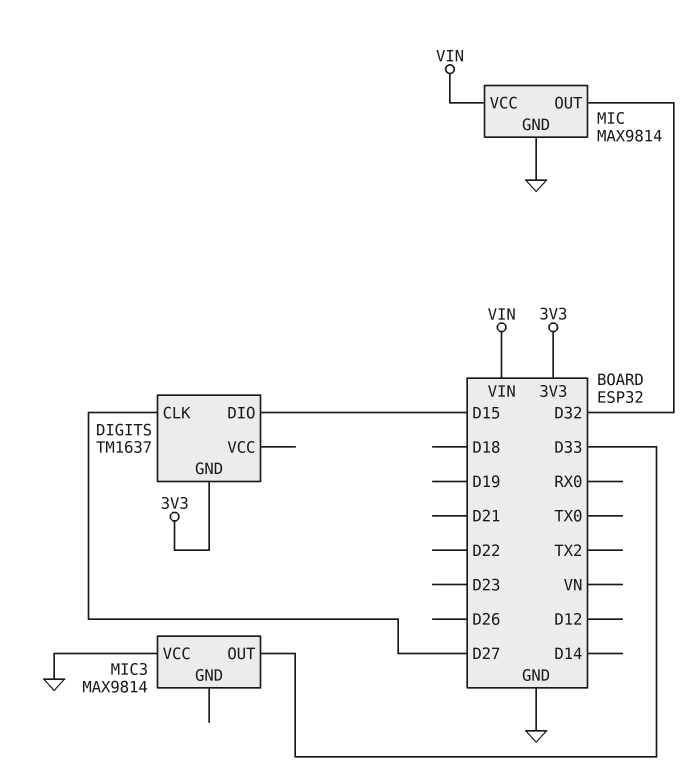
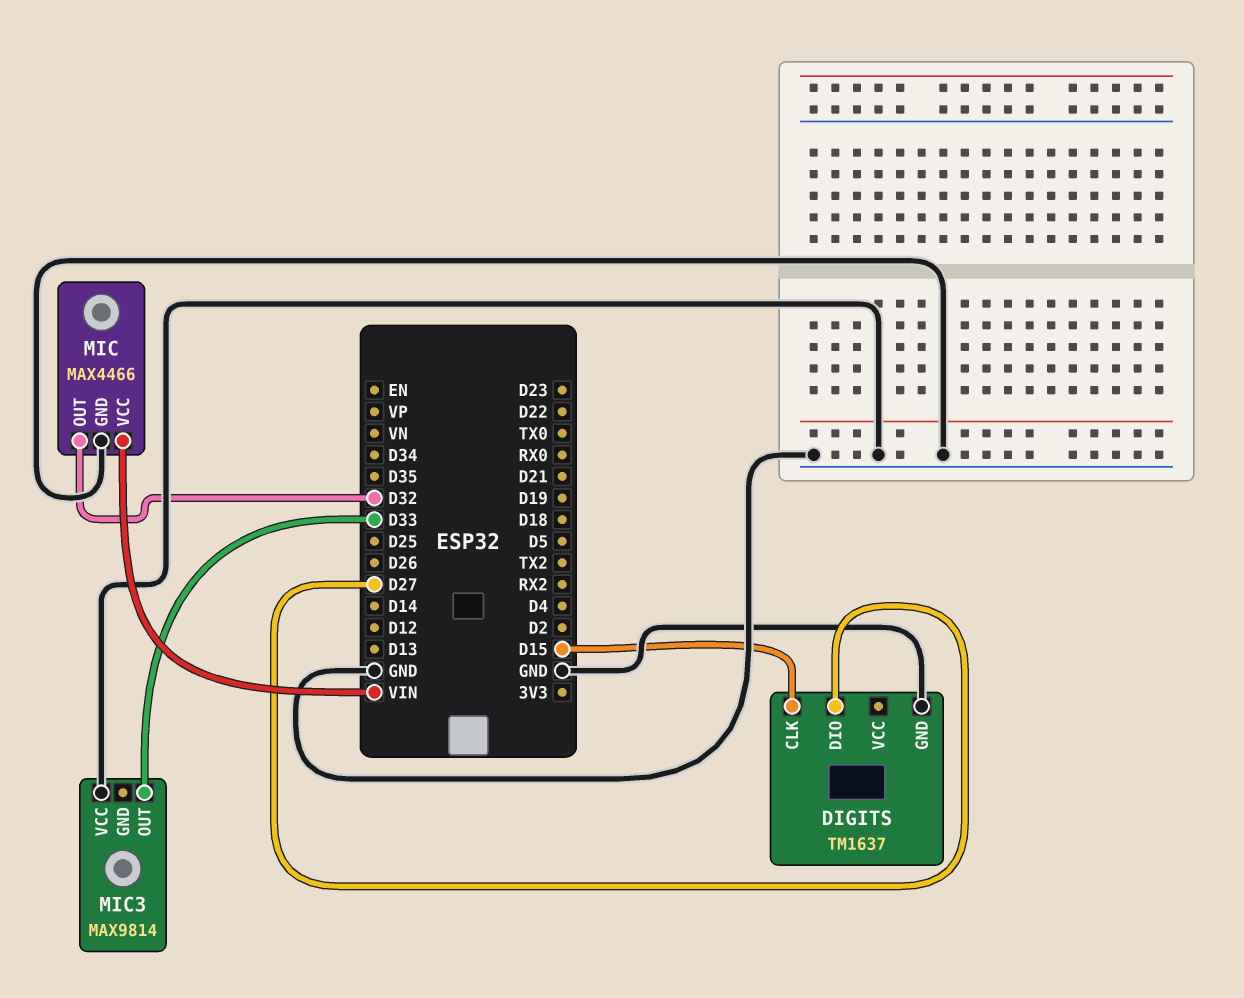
DIGITS pin CLK: D27 -> D15
DIGITS pin DIO: D15 -> D27
DIGITS pin GND: 3V3 -> GND
MIC: MAX9814 -> MAX4466

